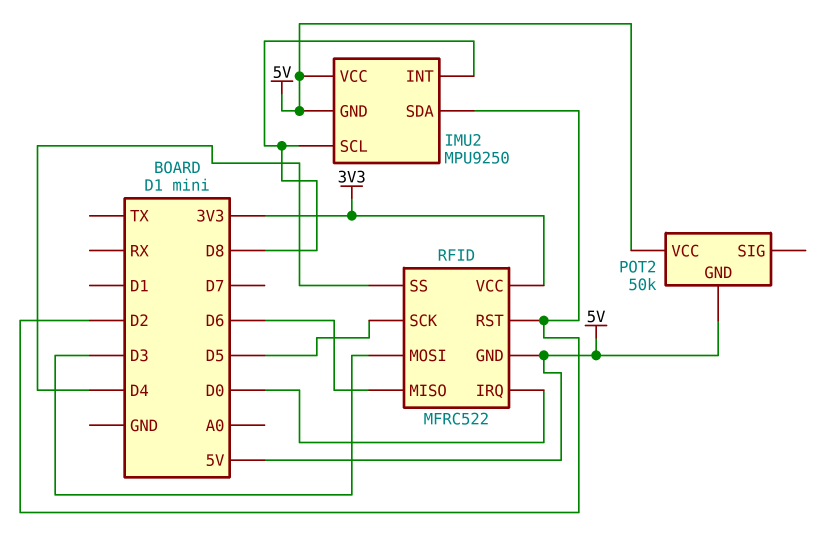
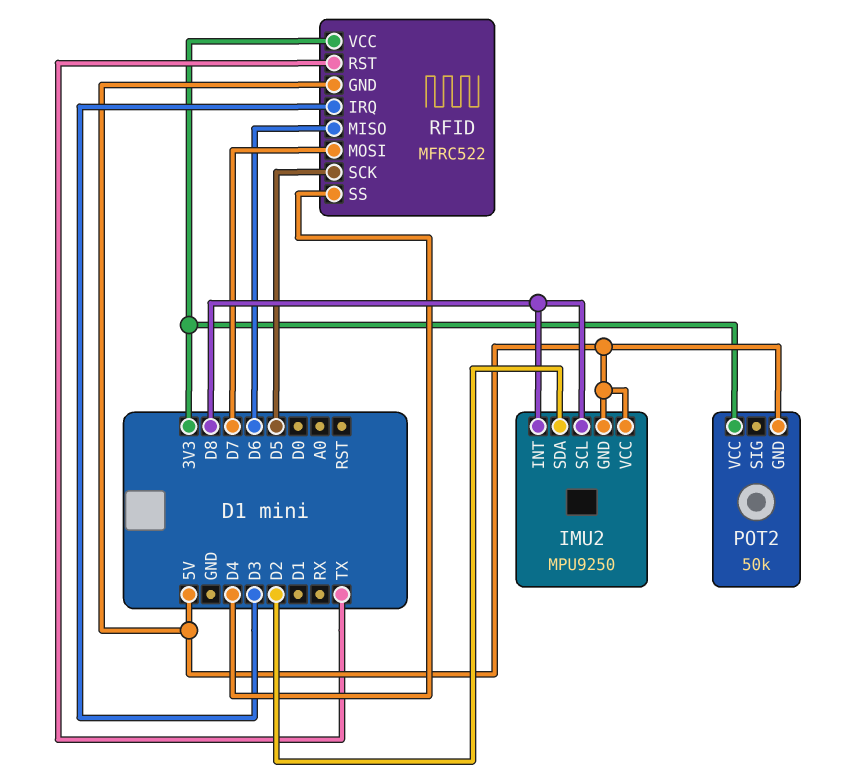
POT2 pin VCC: 5V -> 3V3
RFID pin IRQ: D0 -> D3
RFID pin MOSI: D3 -> D7
RFID pin RST: D2 -> TX

